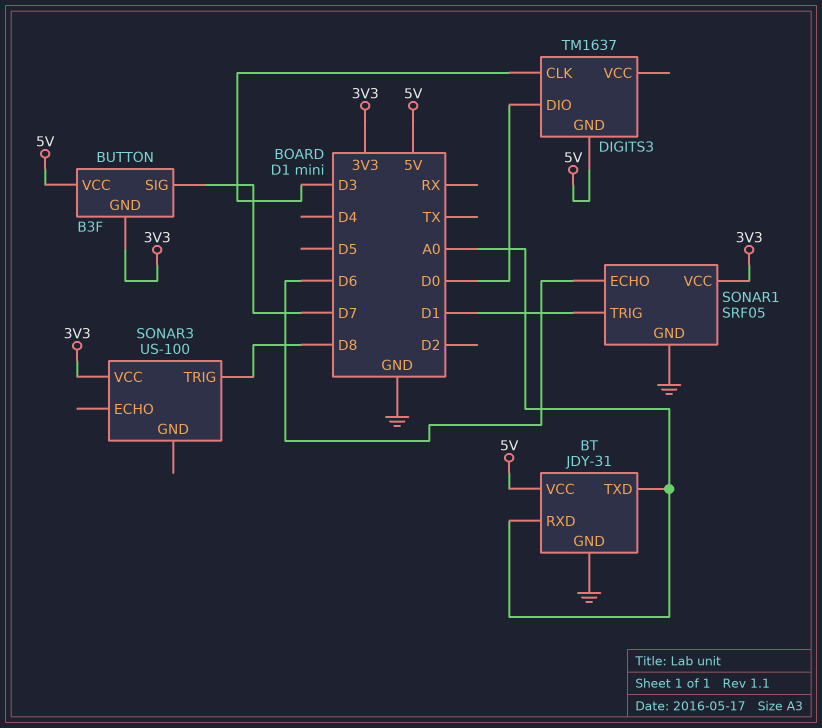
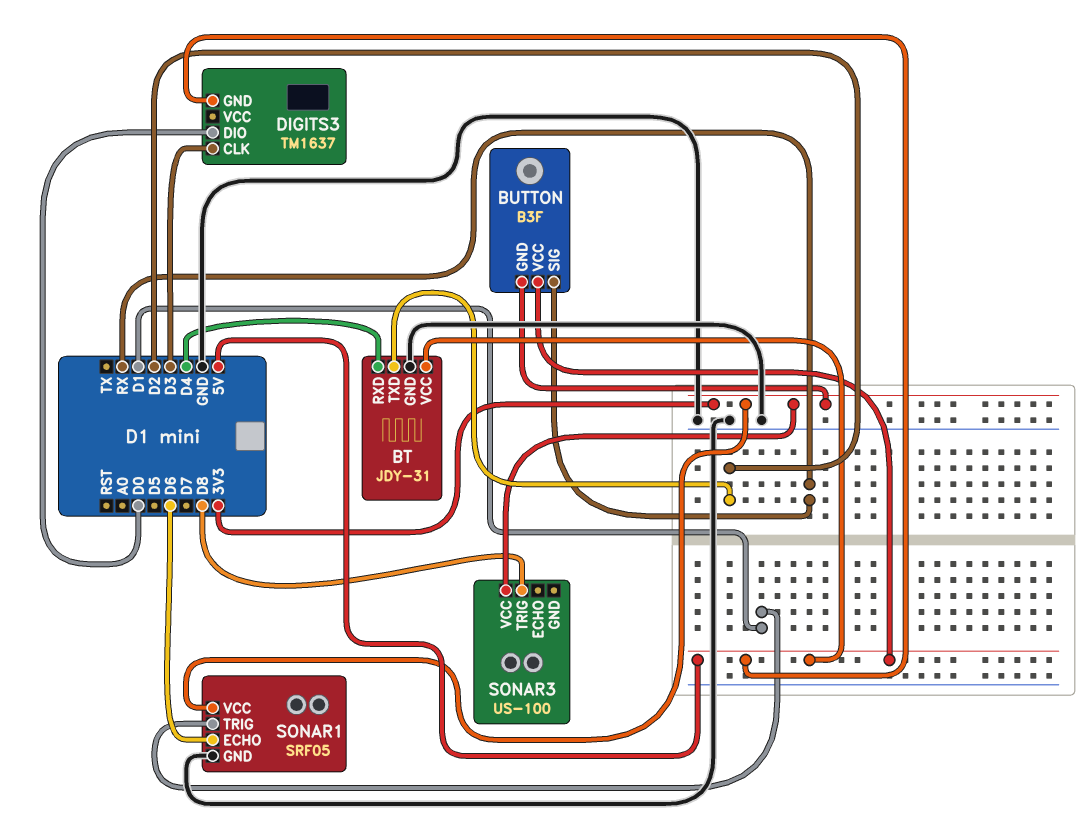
BT pin RXD: A0 -> D4
BT pin TXD: A0 -> D2
BUTTON pin SIG: D7 -> RX

